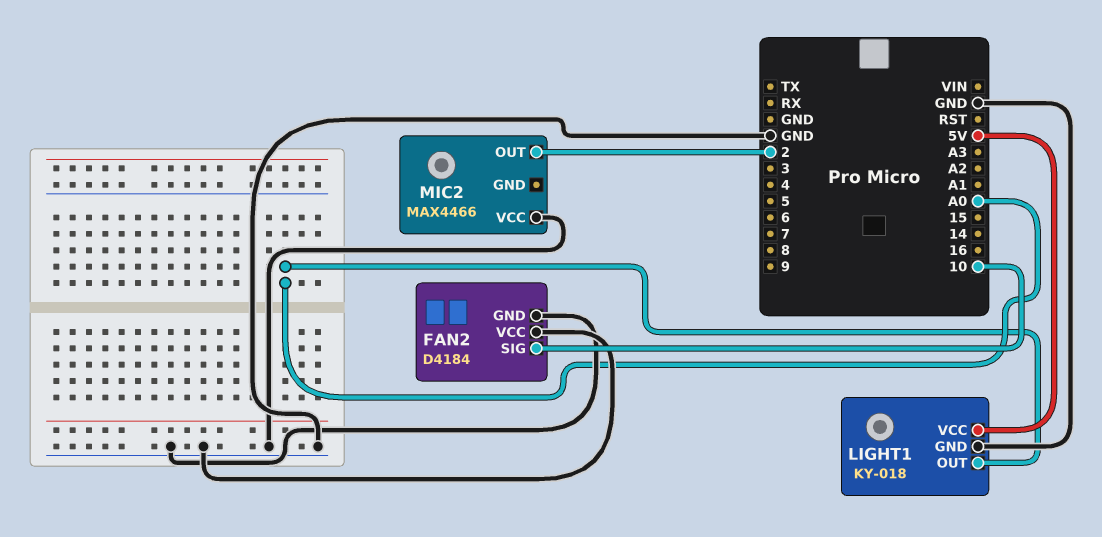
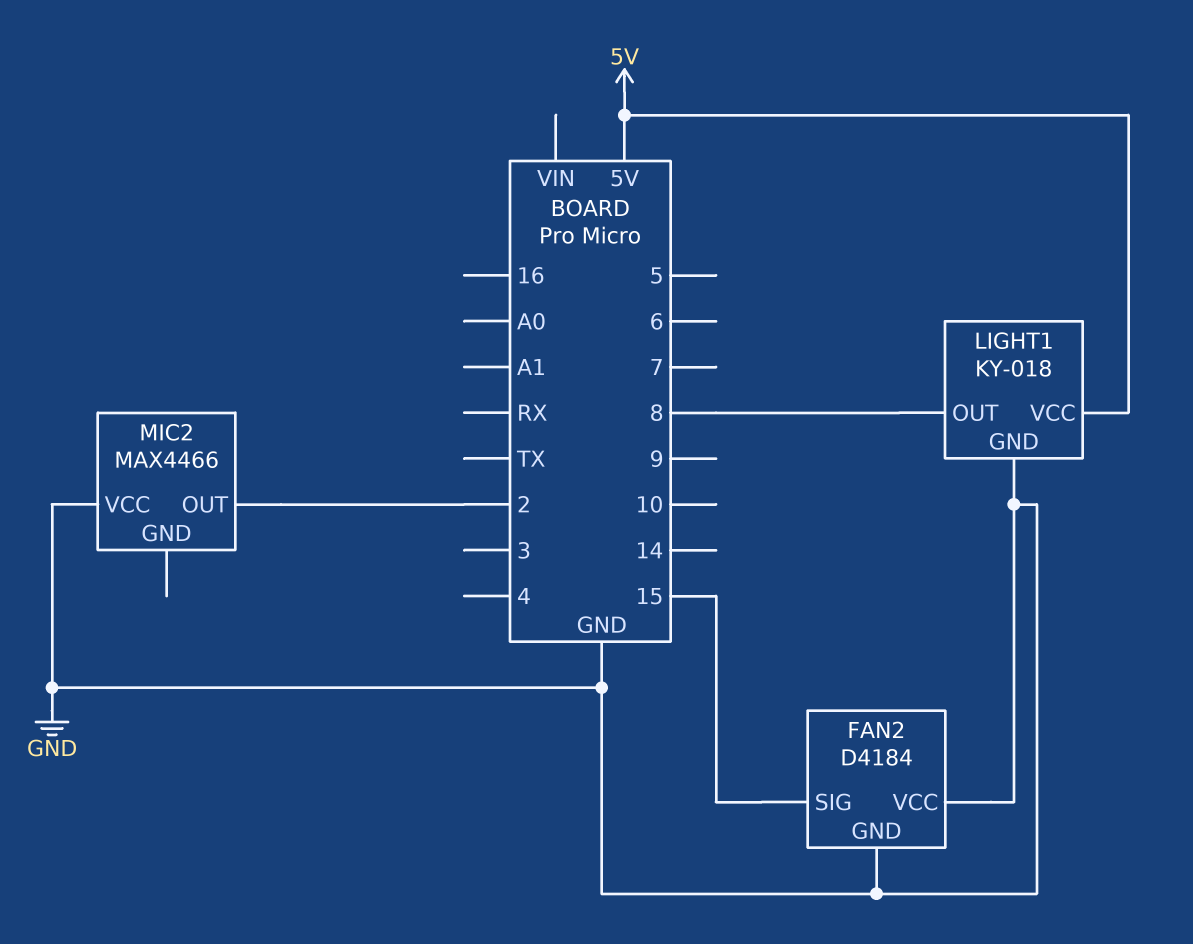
FAN2 pin SIG: 10 -> 15
LIGHT1 pin OUT: A0 -> 8

